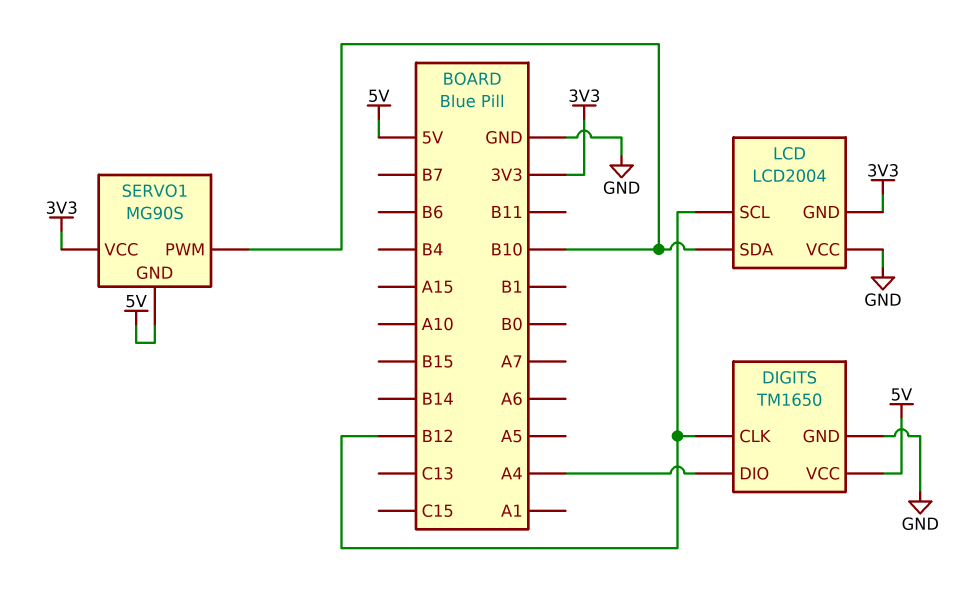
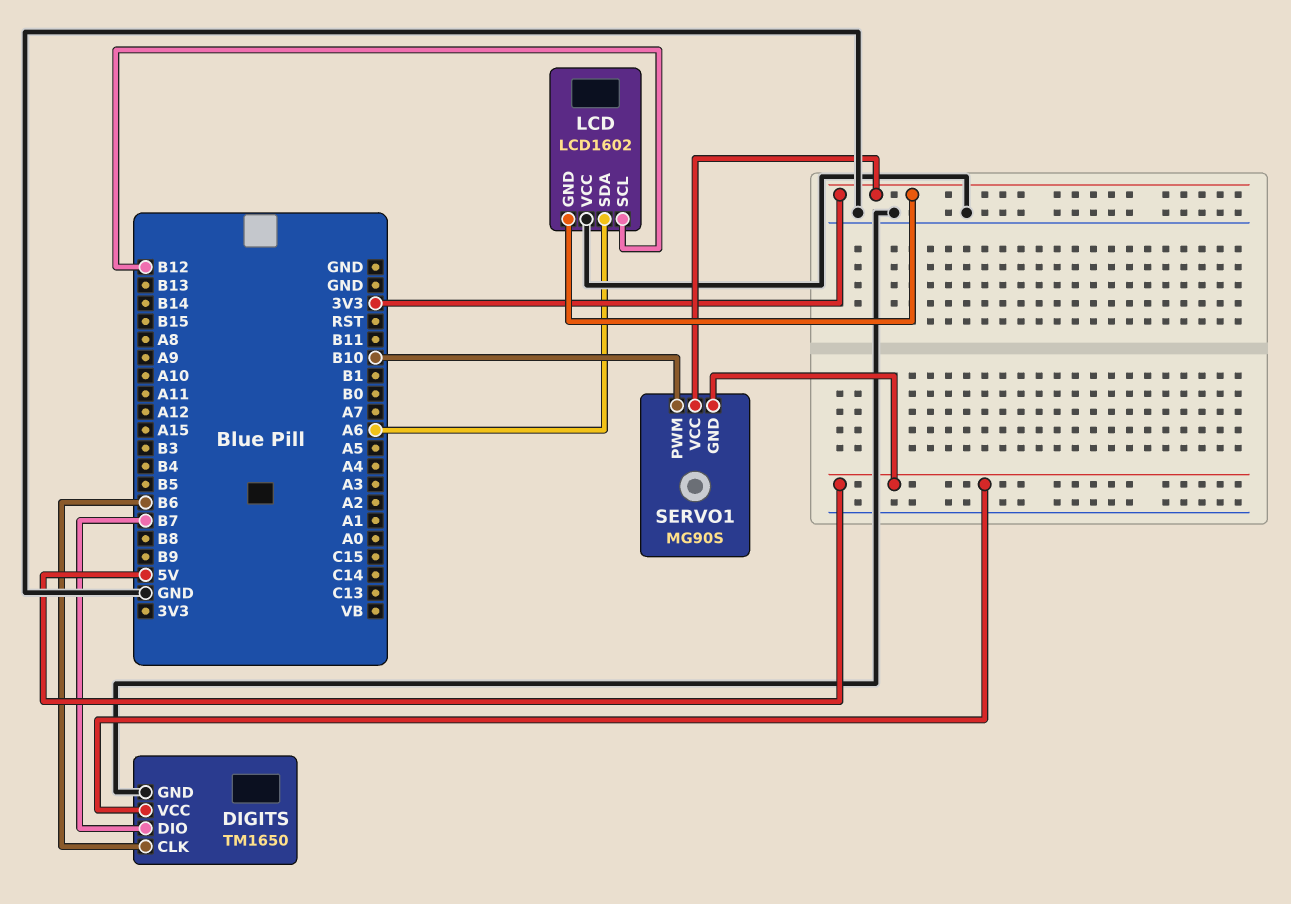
DIGITS pin CLK: B12 -> B6
DIGITS pin DIO: A4 -> B7
LCD: LCD2004 -> LCD1602
LCD pin SDA: B10 -> A6

